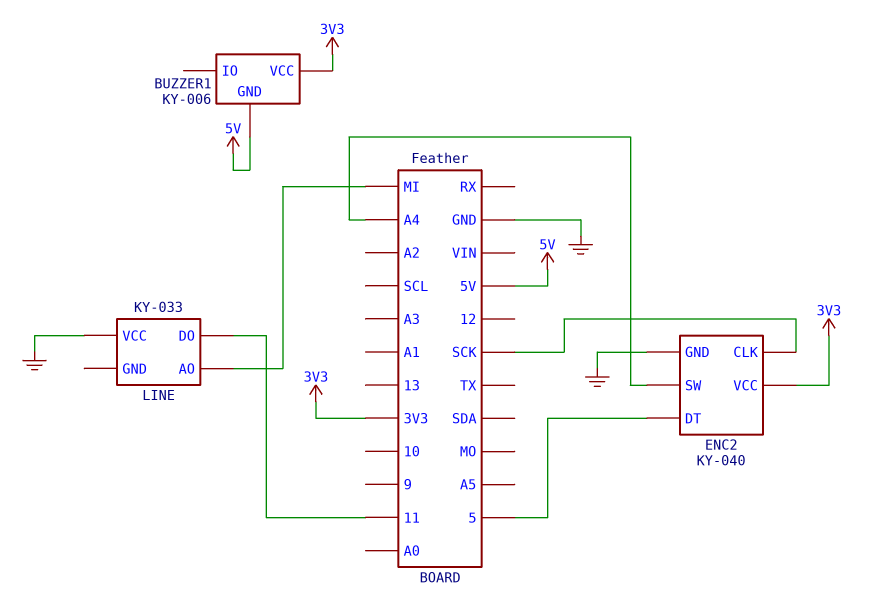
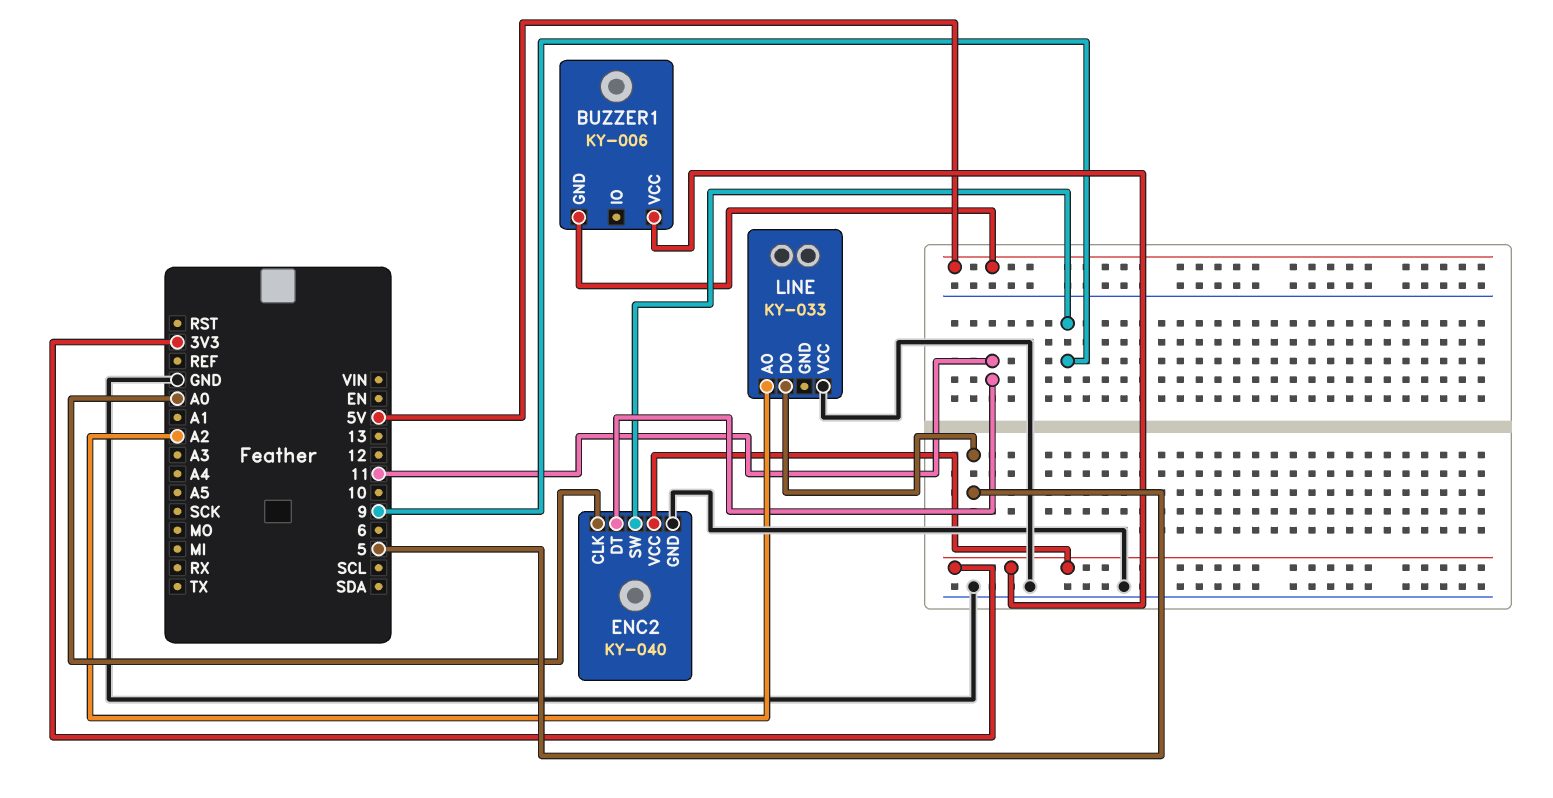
ENC2 pin CLK: SCK -> A0
ENC2 pin DT: 5 -> 11
ENC2 pin SW: A4 -> 9
LINE pin AO: MI -> A2
LINE pin DO: 11 -> 5

